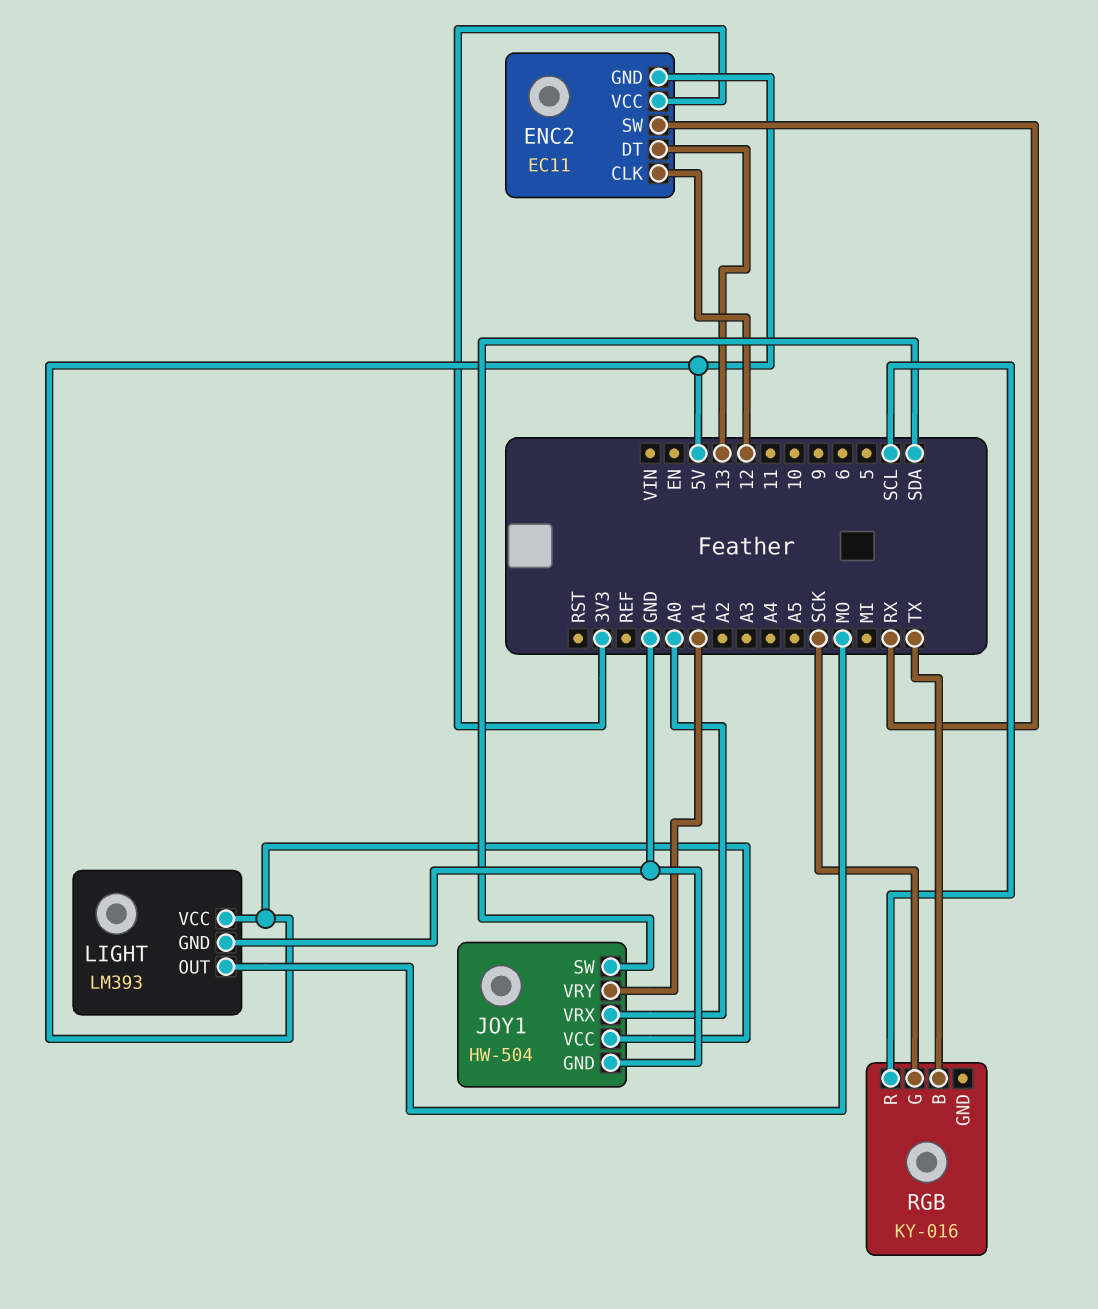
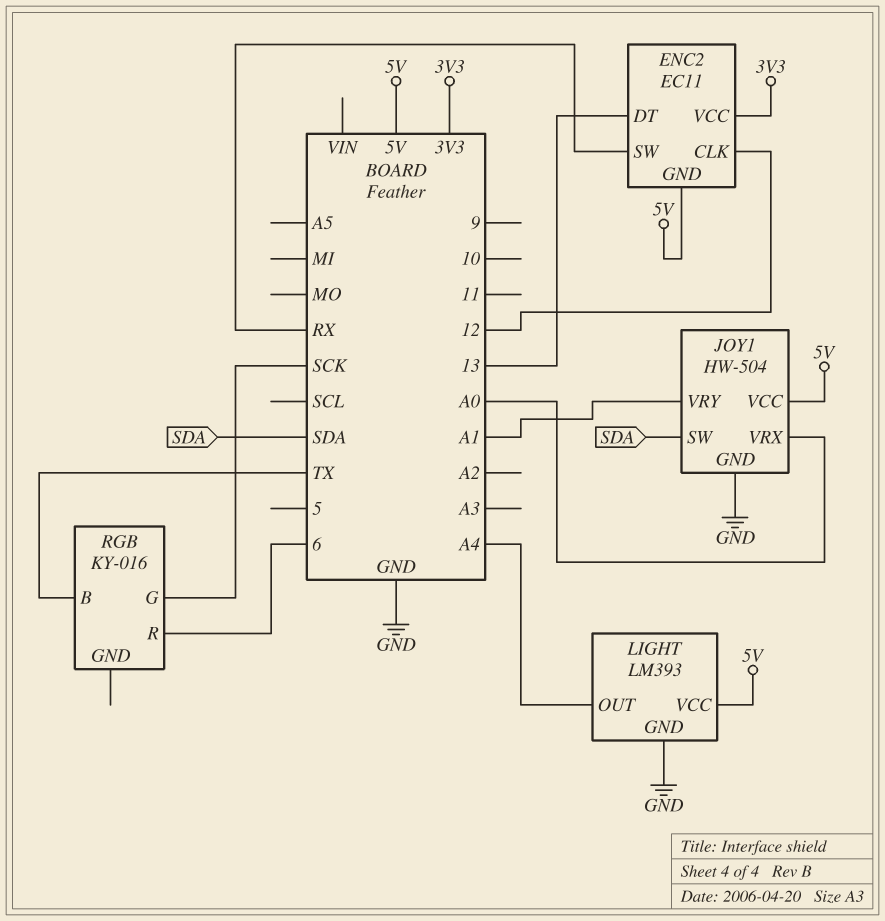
LIGHT pin OUT: MO -> A4
RGB pin R: SCL -> 6

